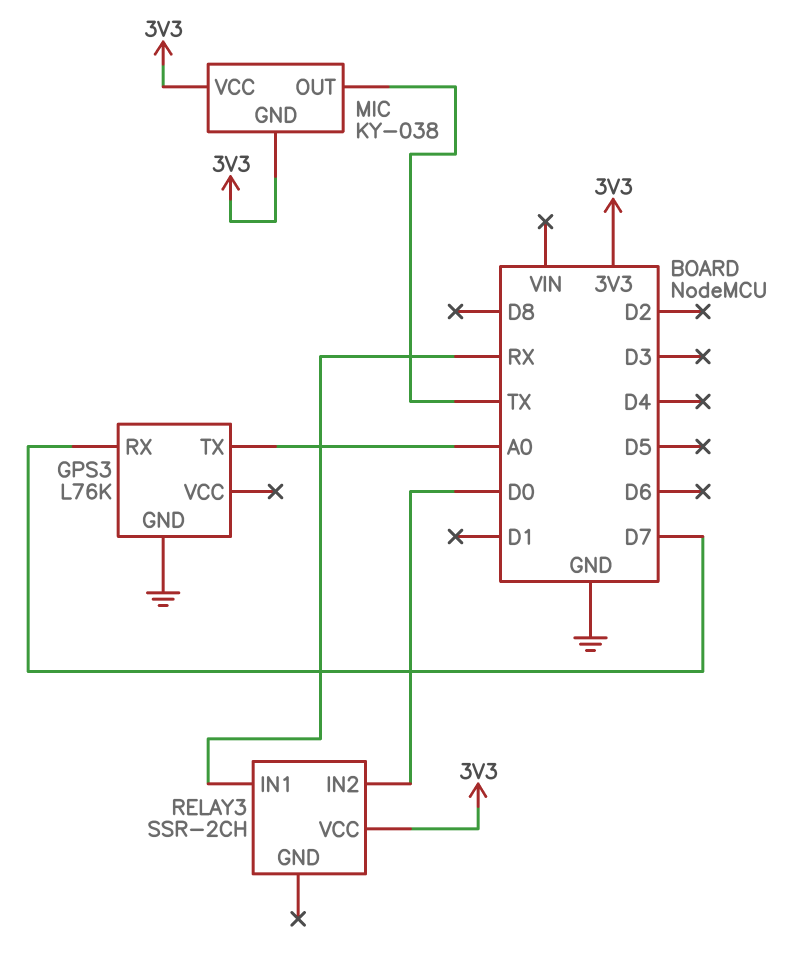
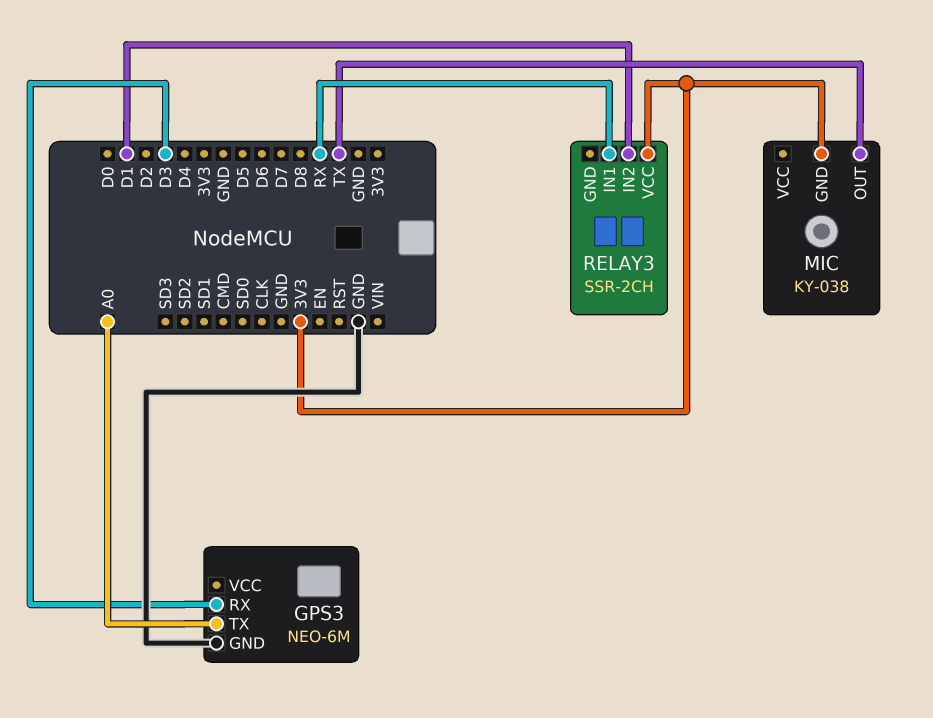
GPS3: L76K -> NEO-6M
GPS3 pin RX: D7 -> D3
MIC pin VCC: 3V3 -> none
RELAY3 pin IN2: D0 -> D1

